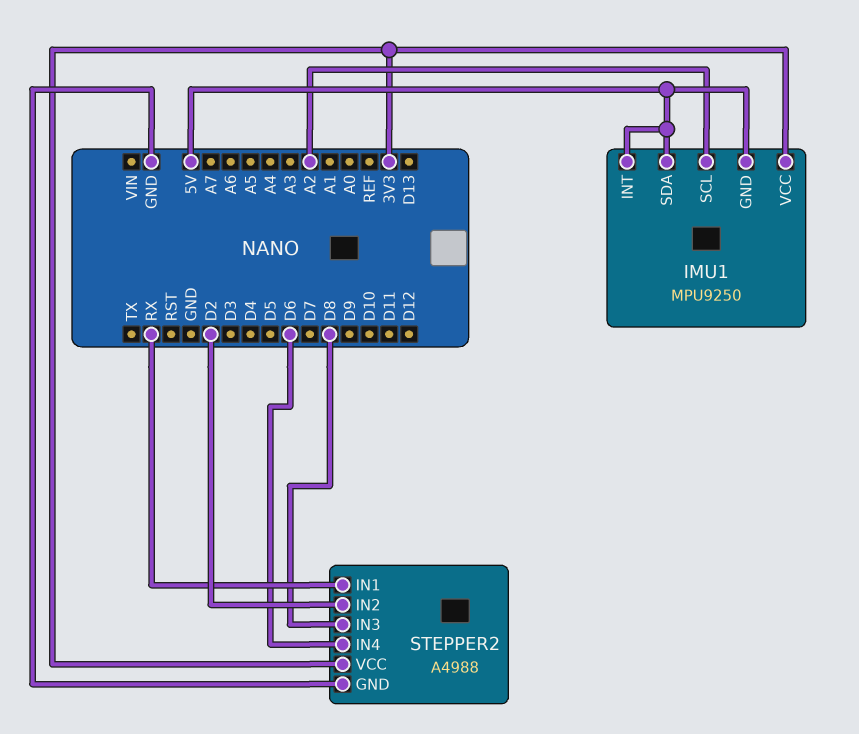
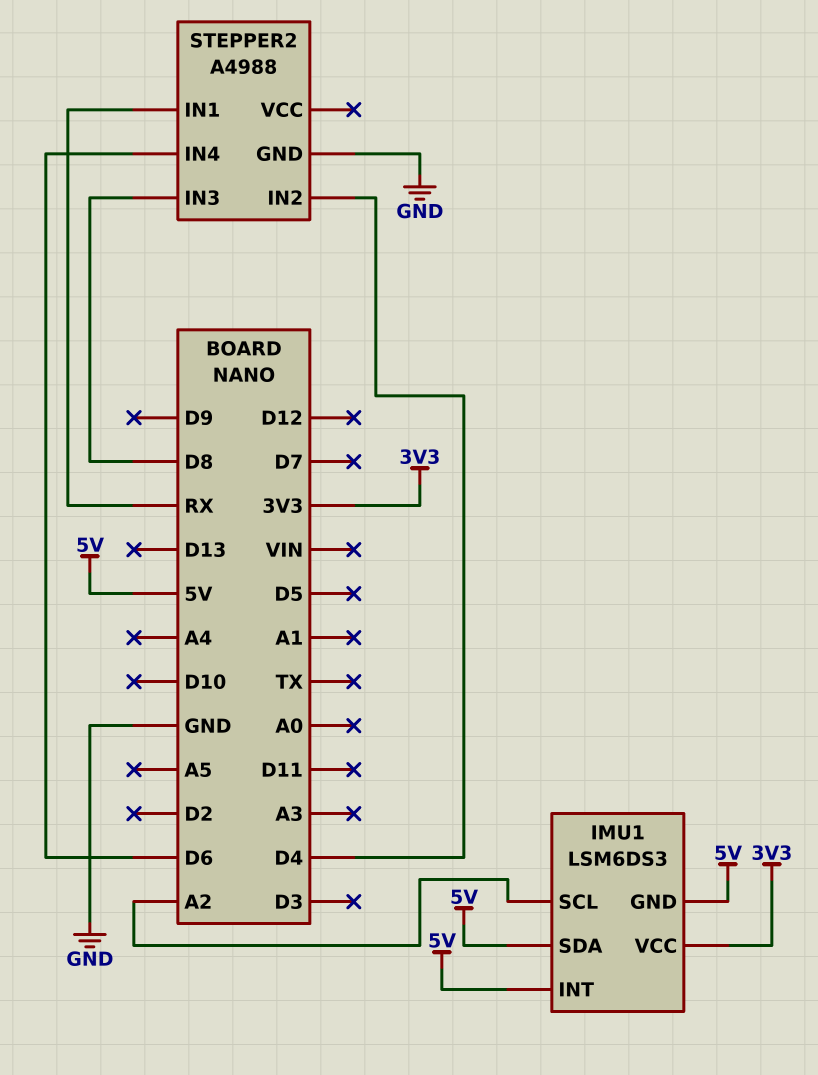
IMU1: MPU9250 -> LSM6DS3
STEPPER2 pin IN2: D2 -> D4
STEPPER2 pin VCC: 3V3 -> none

